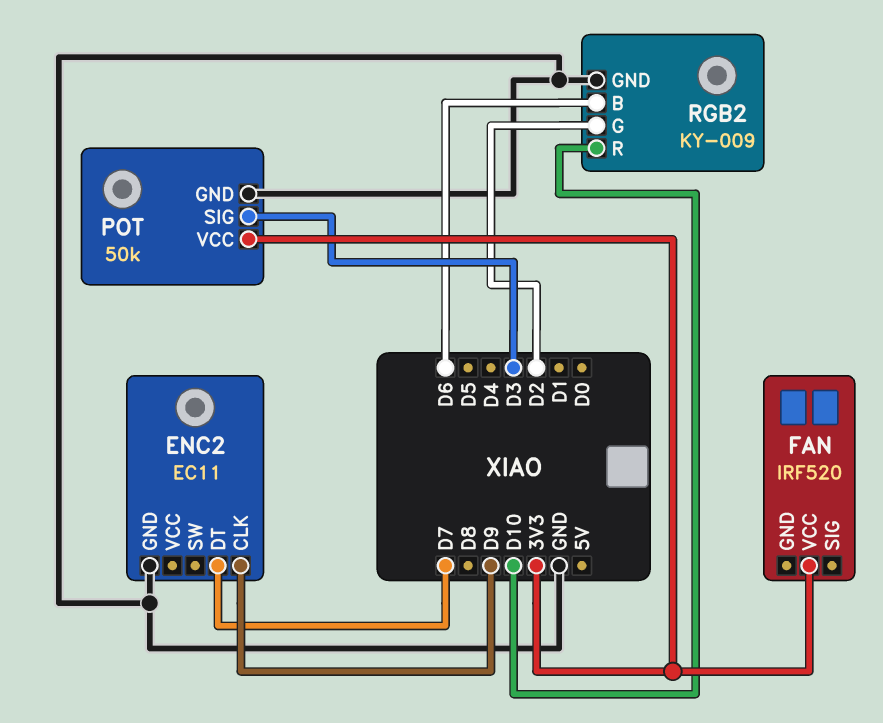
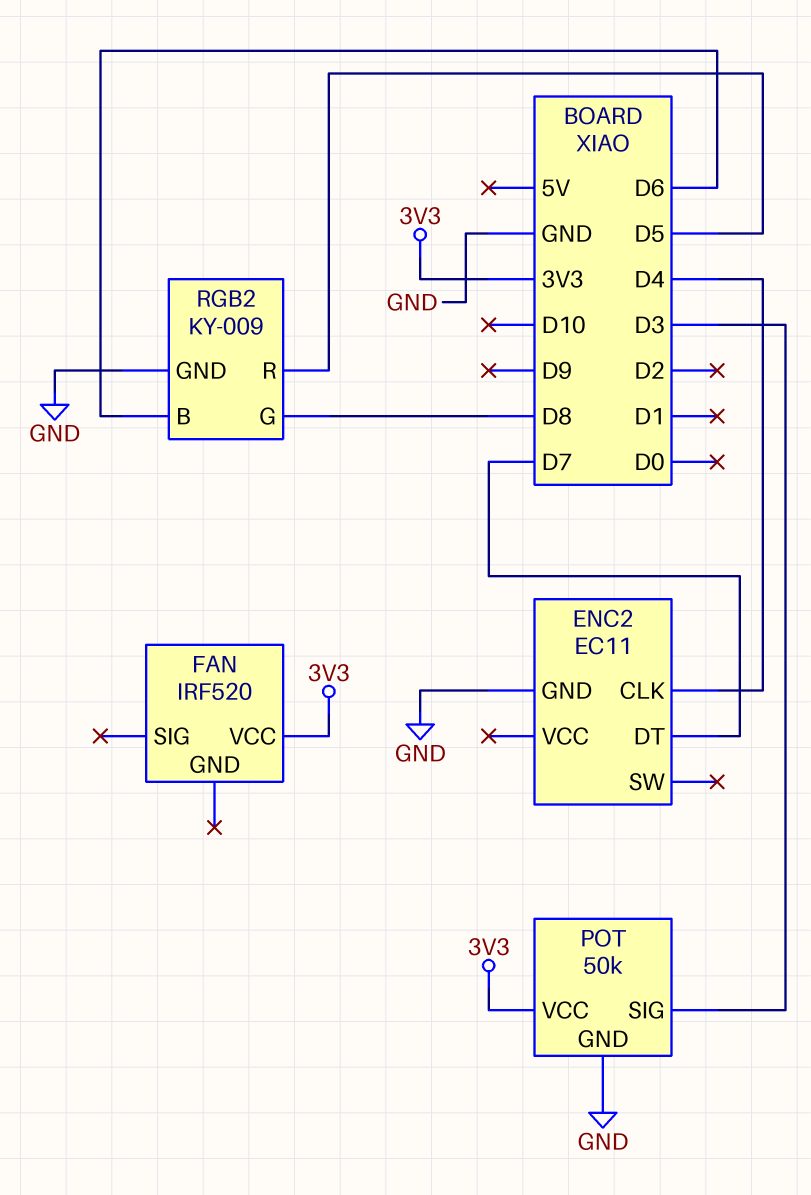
ENC2 pin CLK: D9 -> D4
RGB2 pin G: D2 -> D8
RGB2 pin R: D10 -> D5

